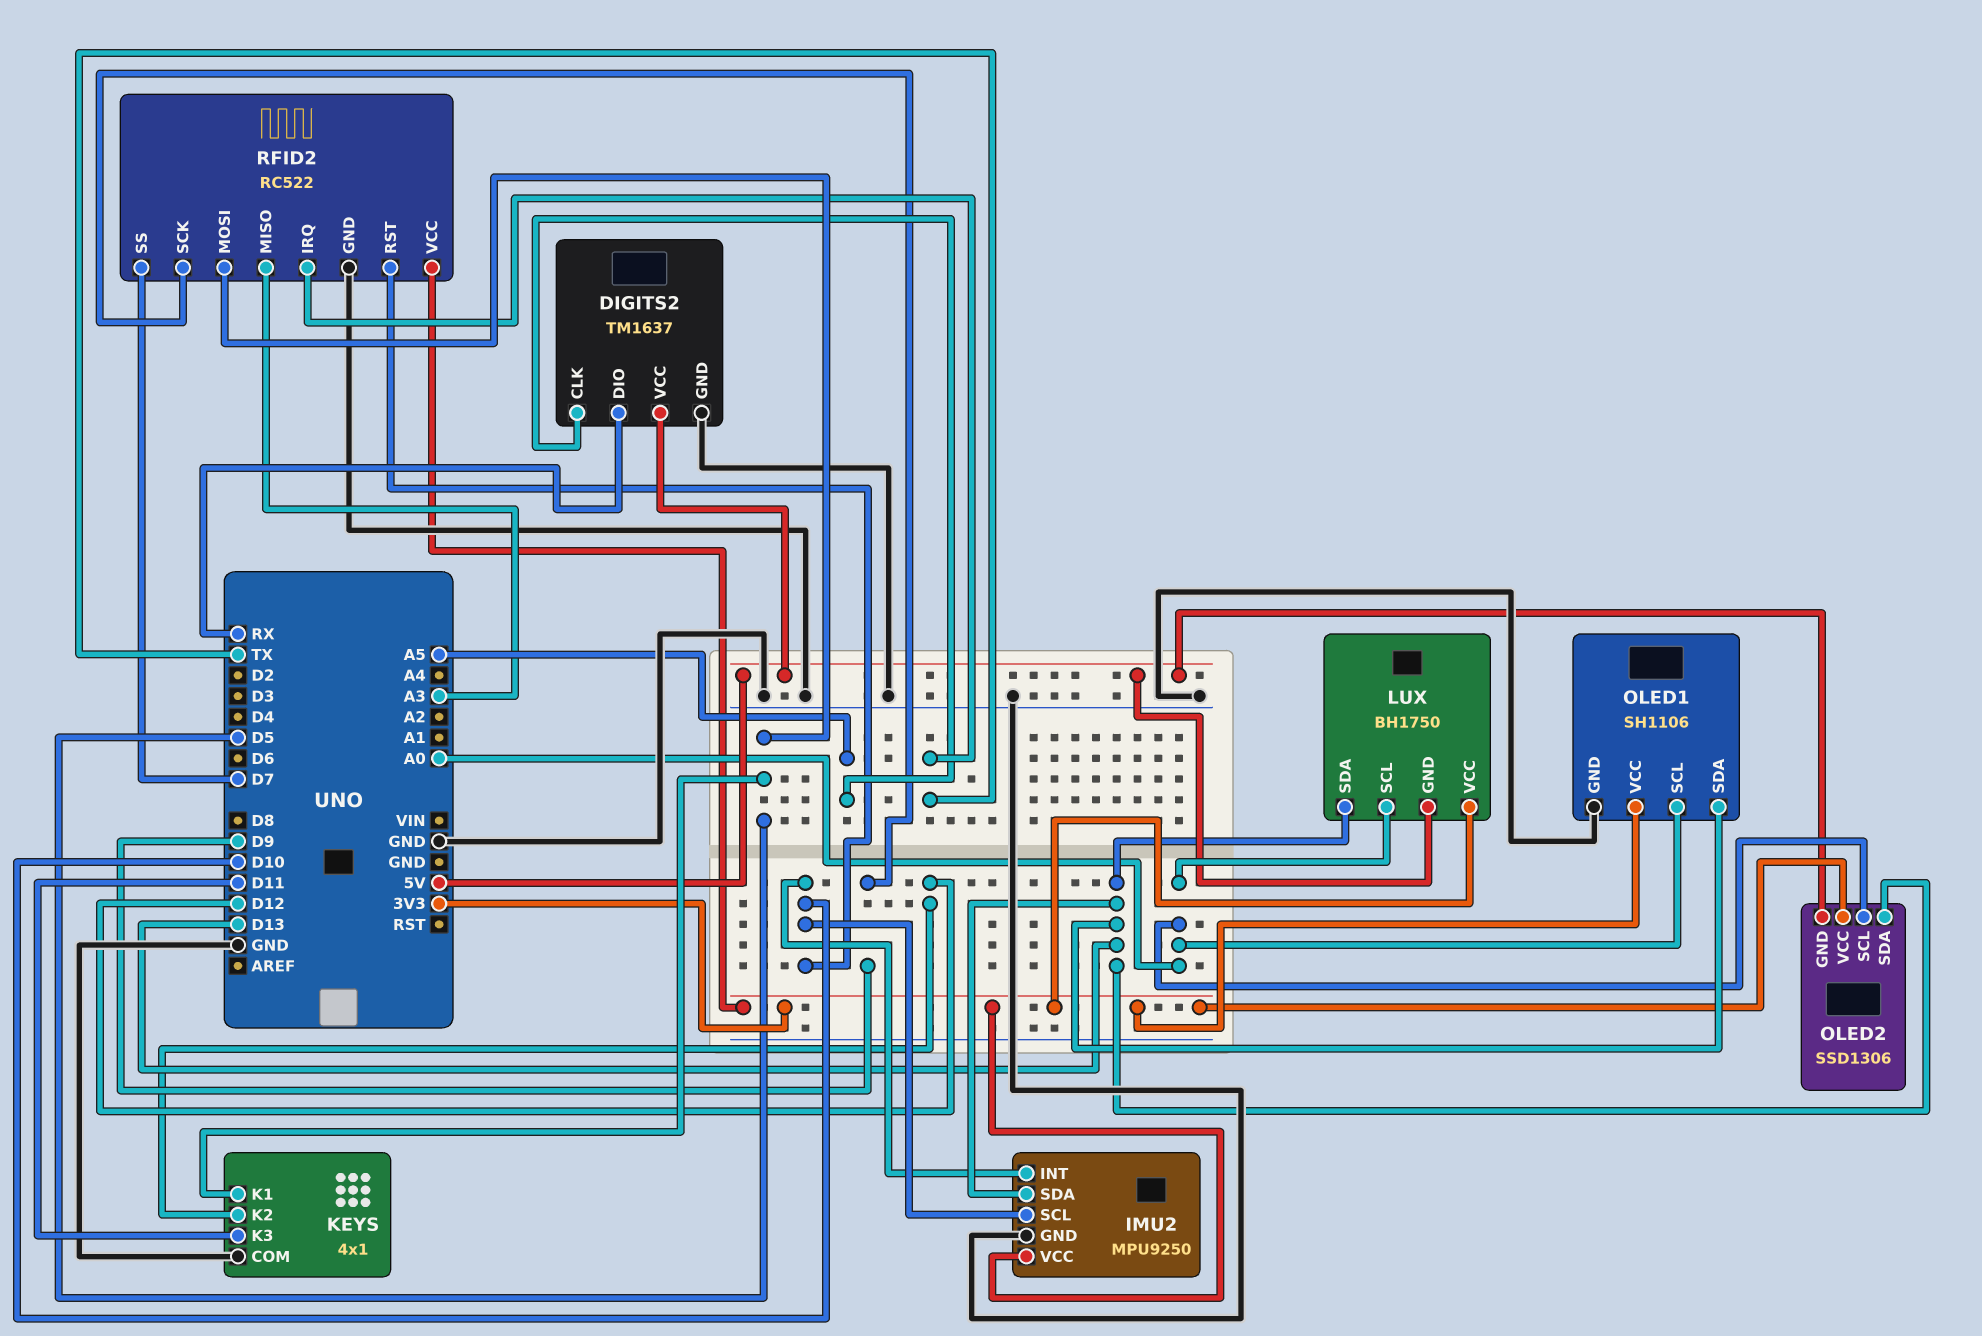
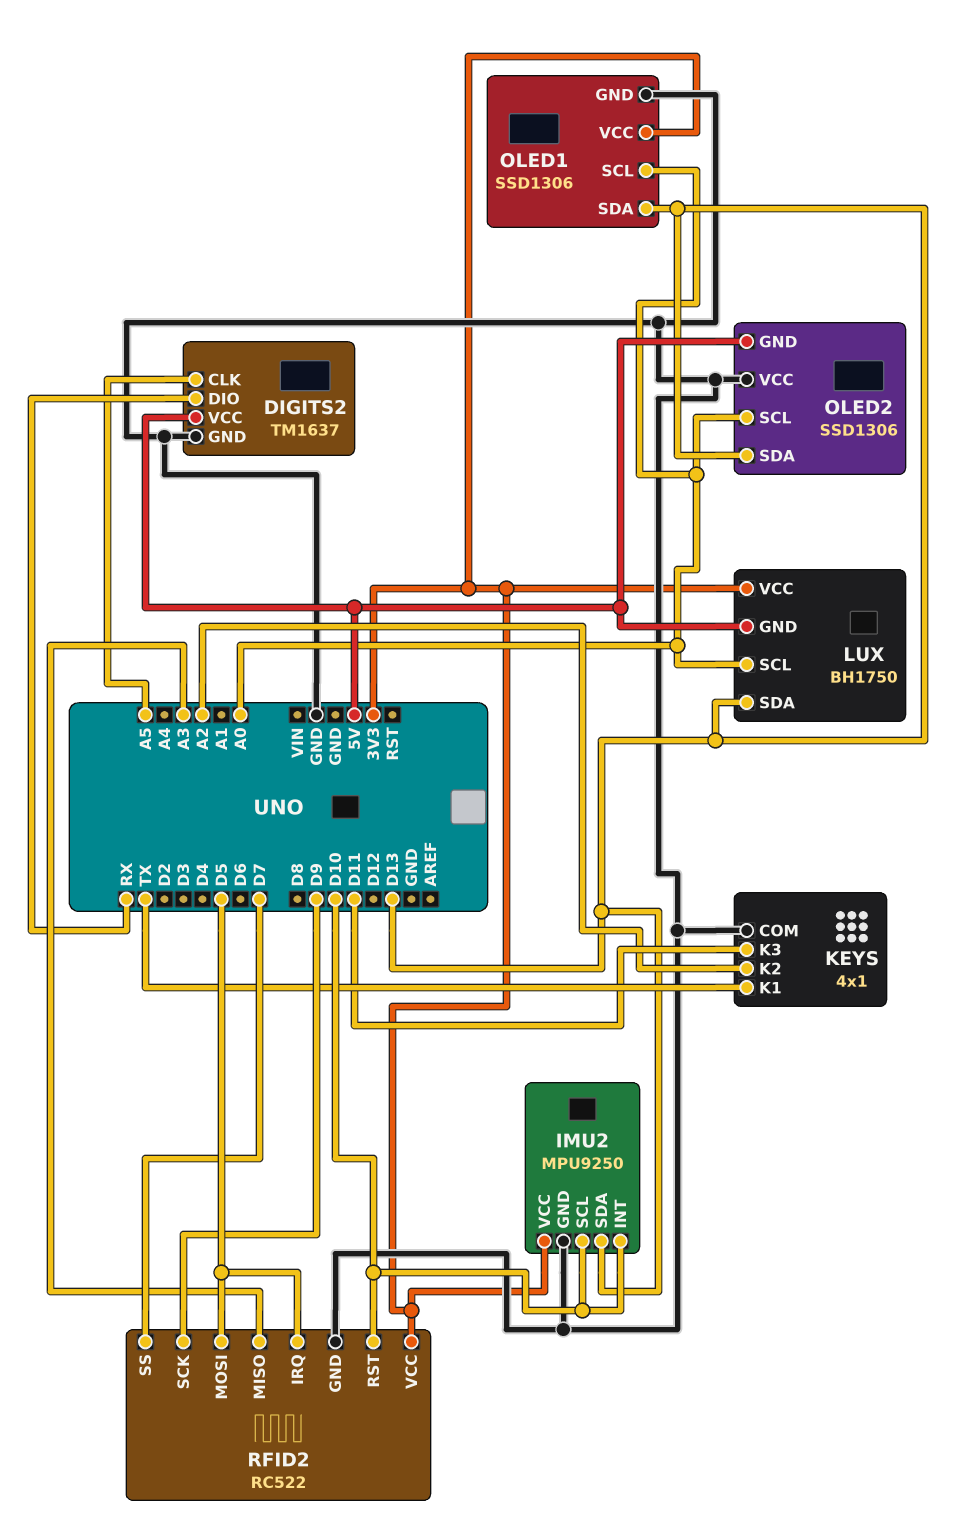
KEYS pin K1: D5 -> TX
KEYS pin K2: D12 -> A2
OLED1: SH1106 -> SSD1306
OLED2 pin VCC: 3V3 -> GND
RFID2 pin IRQ: TX -> D5

